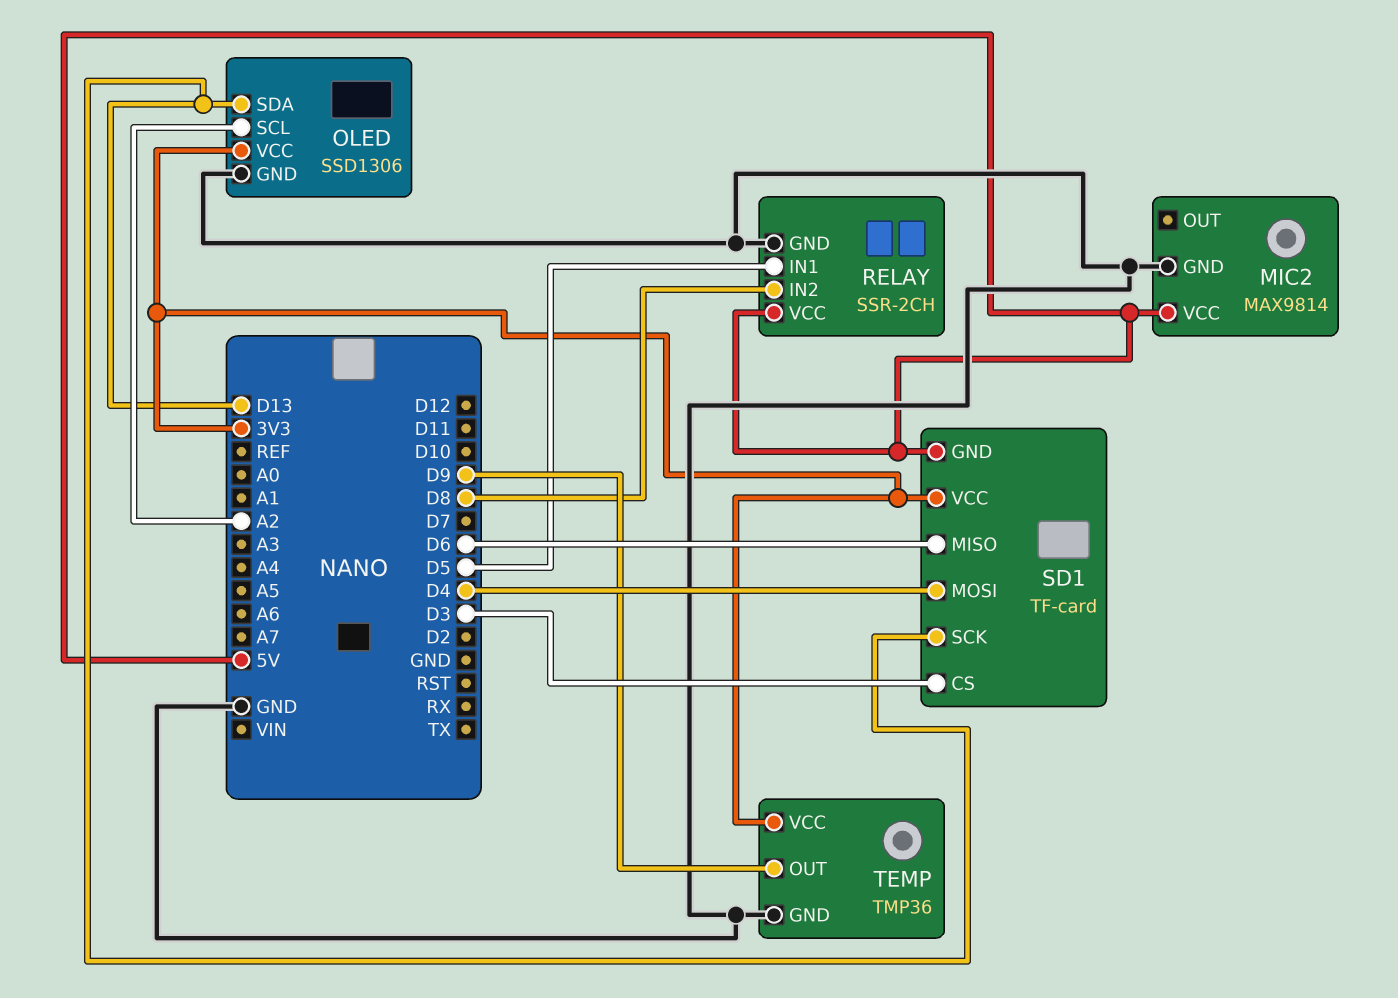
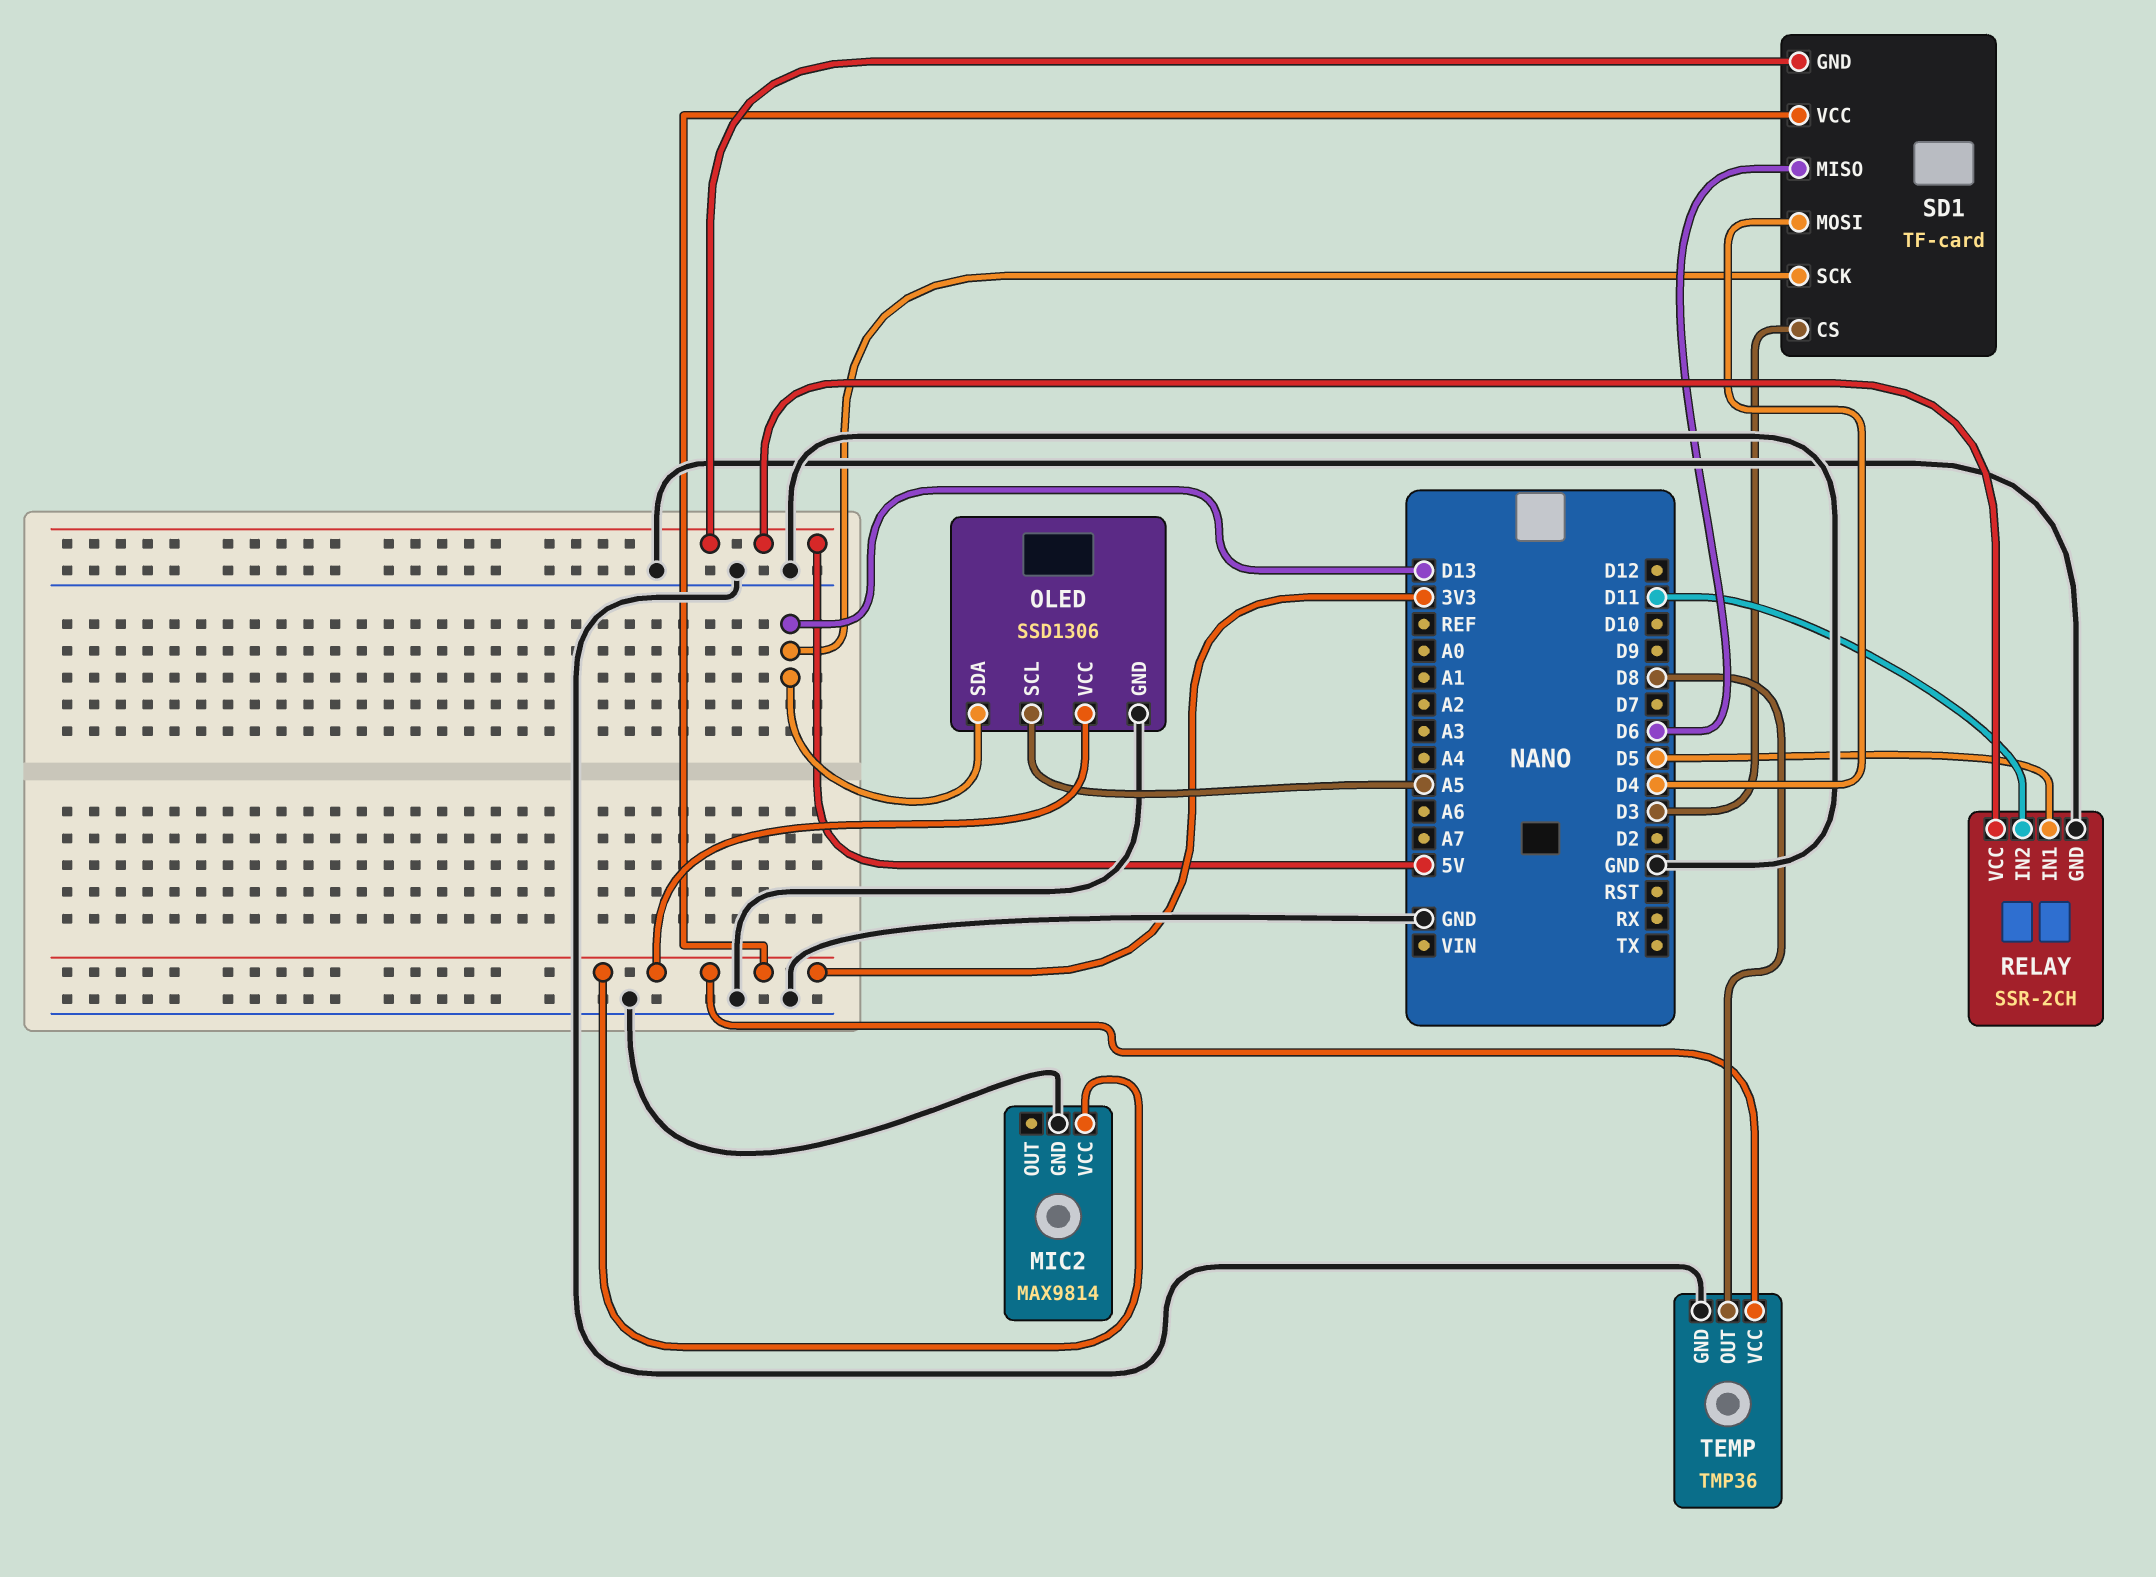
MIC2 pin VCC: 5V -> 3V3
OLED pin SCL: A2 -> A5
RELAY pin IN2: D8 -> D11
TEMP pin OUT: D9 -> D8

